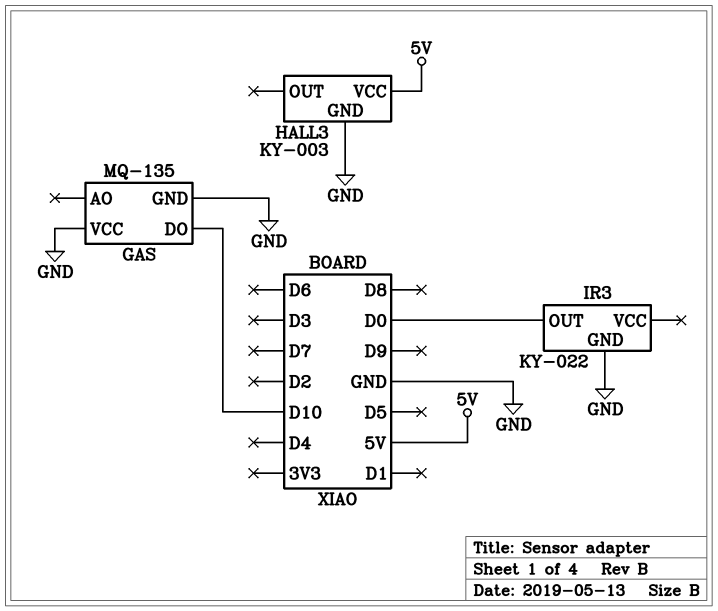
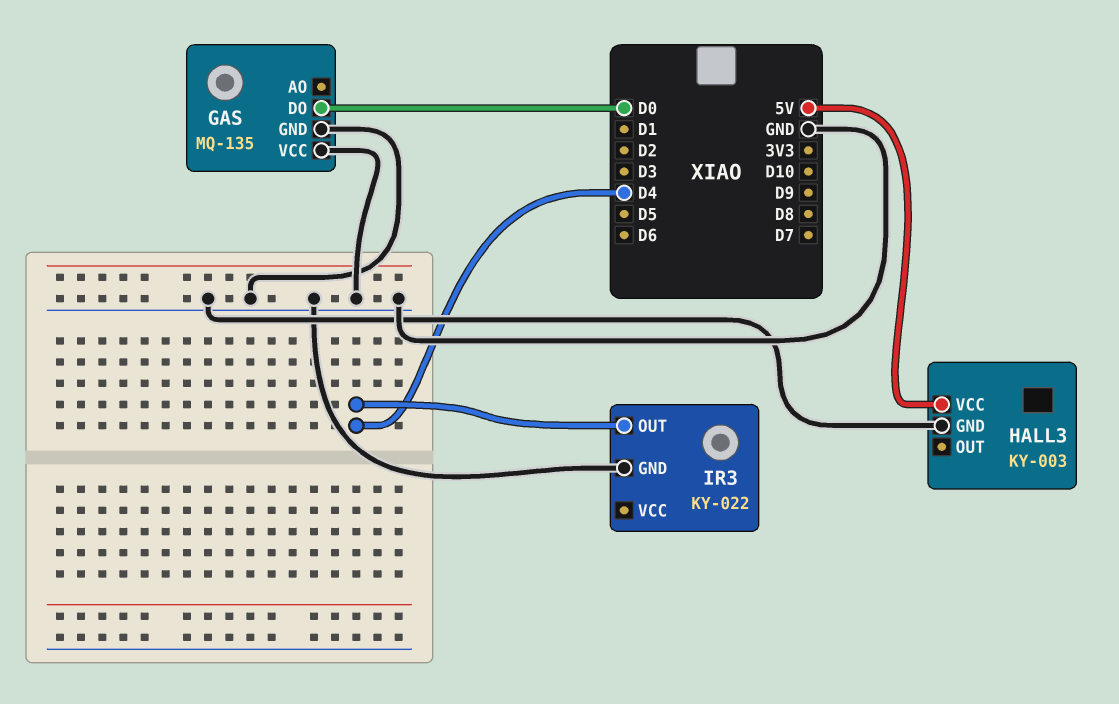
GAS pin DO: D10 -> D0
IR3 pin OUT: D0 -> D4

